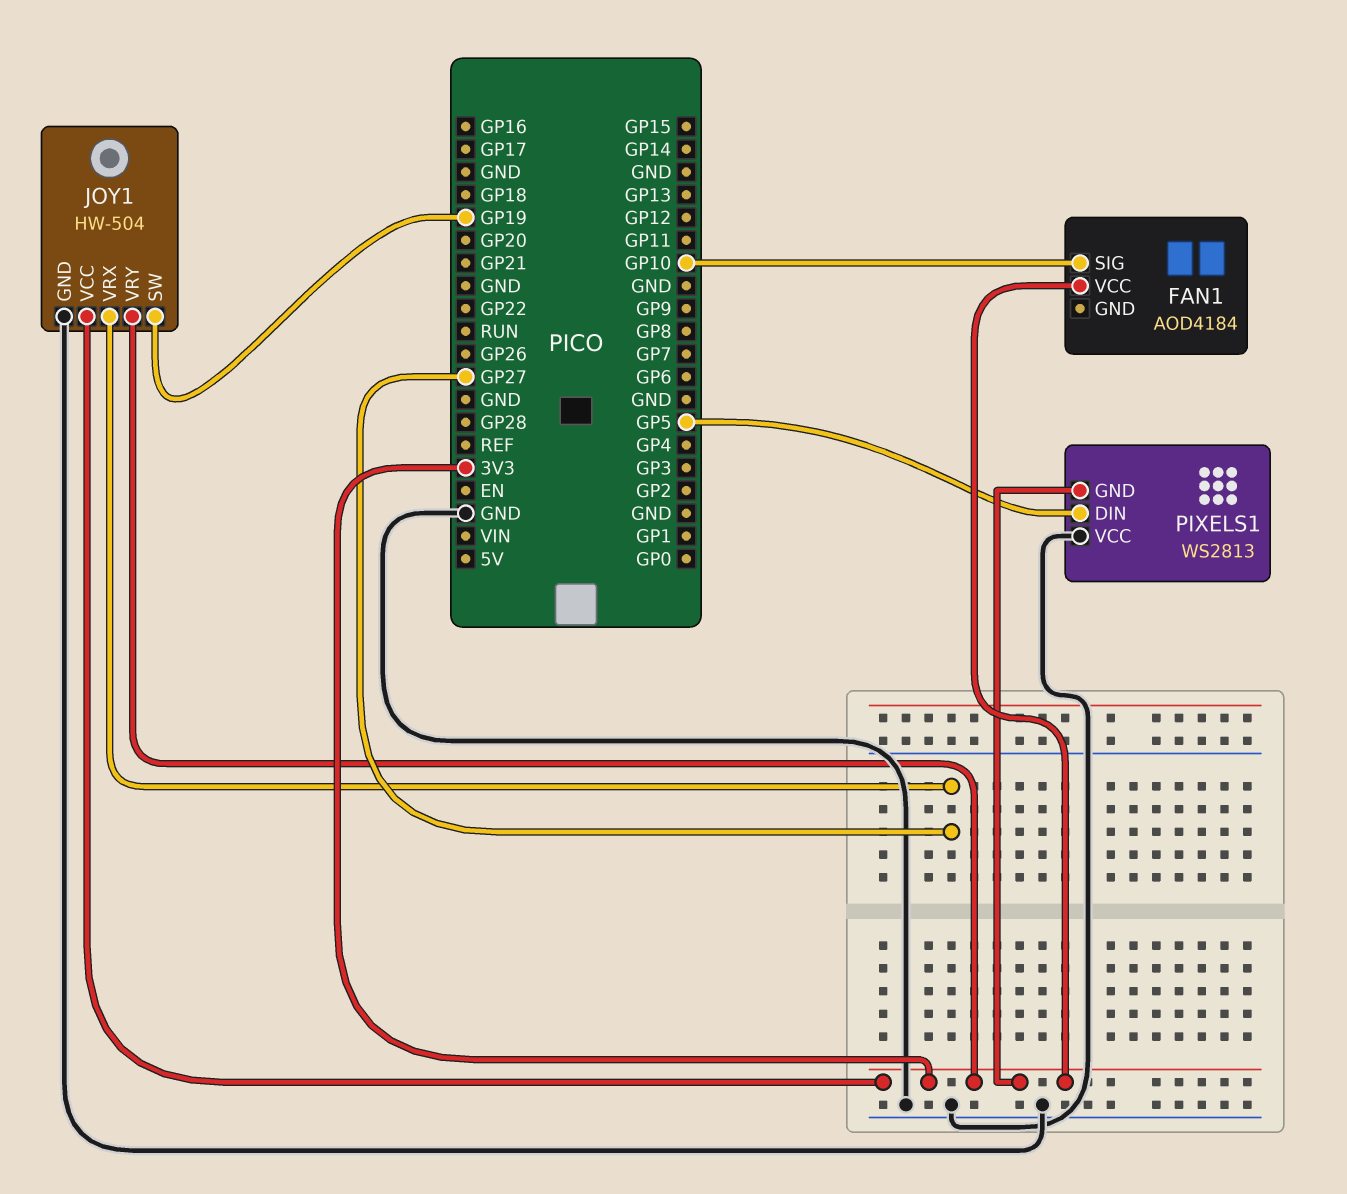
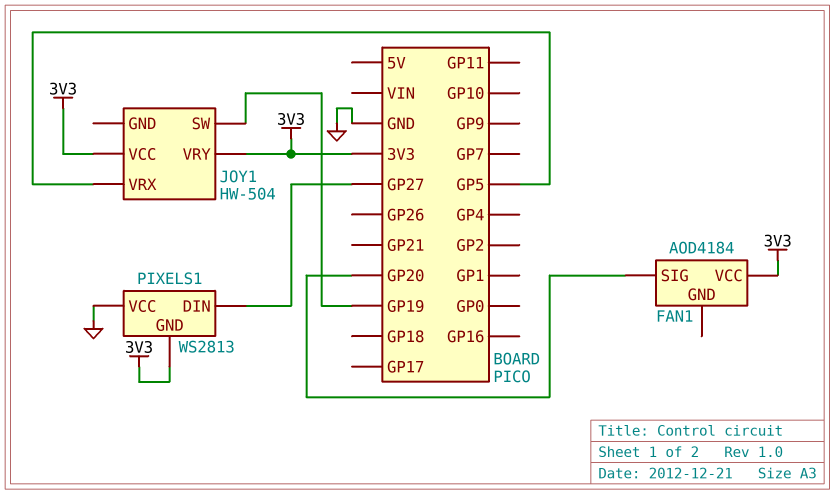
FAN1 pin SIG: GP10 -> GP20
JOY1 pin GND: GND -> none
JOY1 pin VRX: GP27 -> GP5
PIXELS1 pin DIN: GP5 -> GP27

